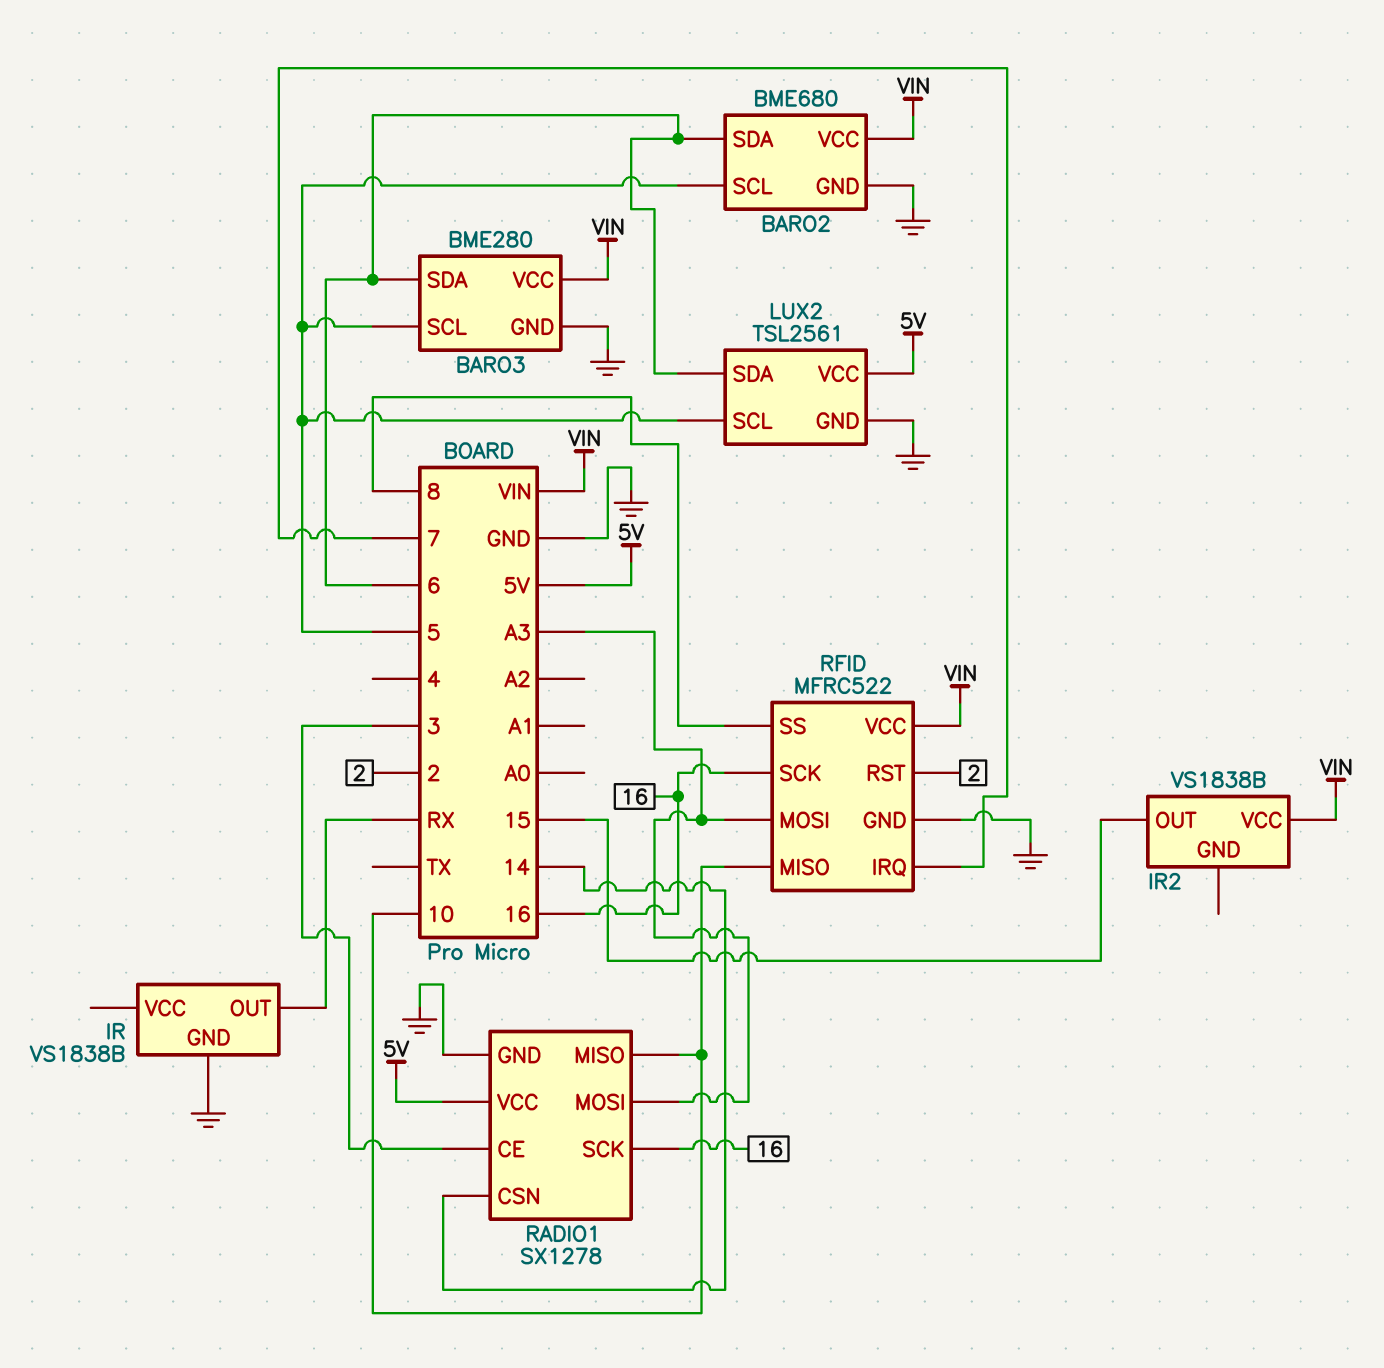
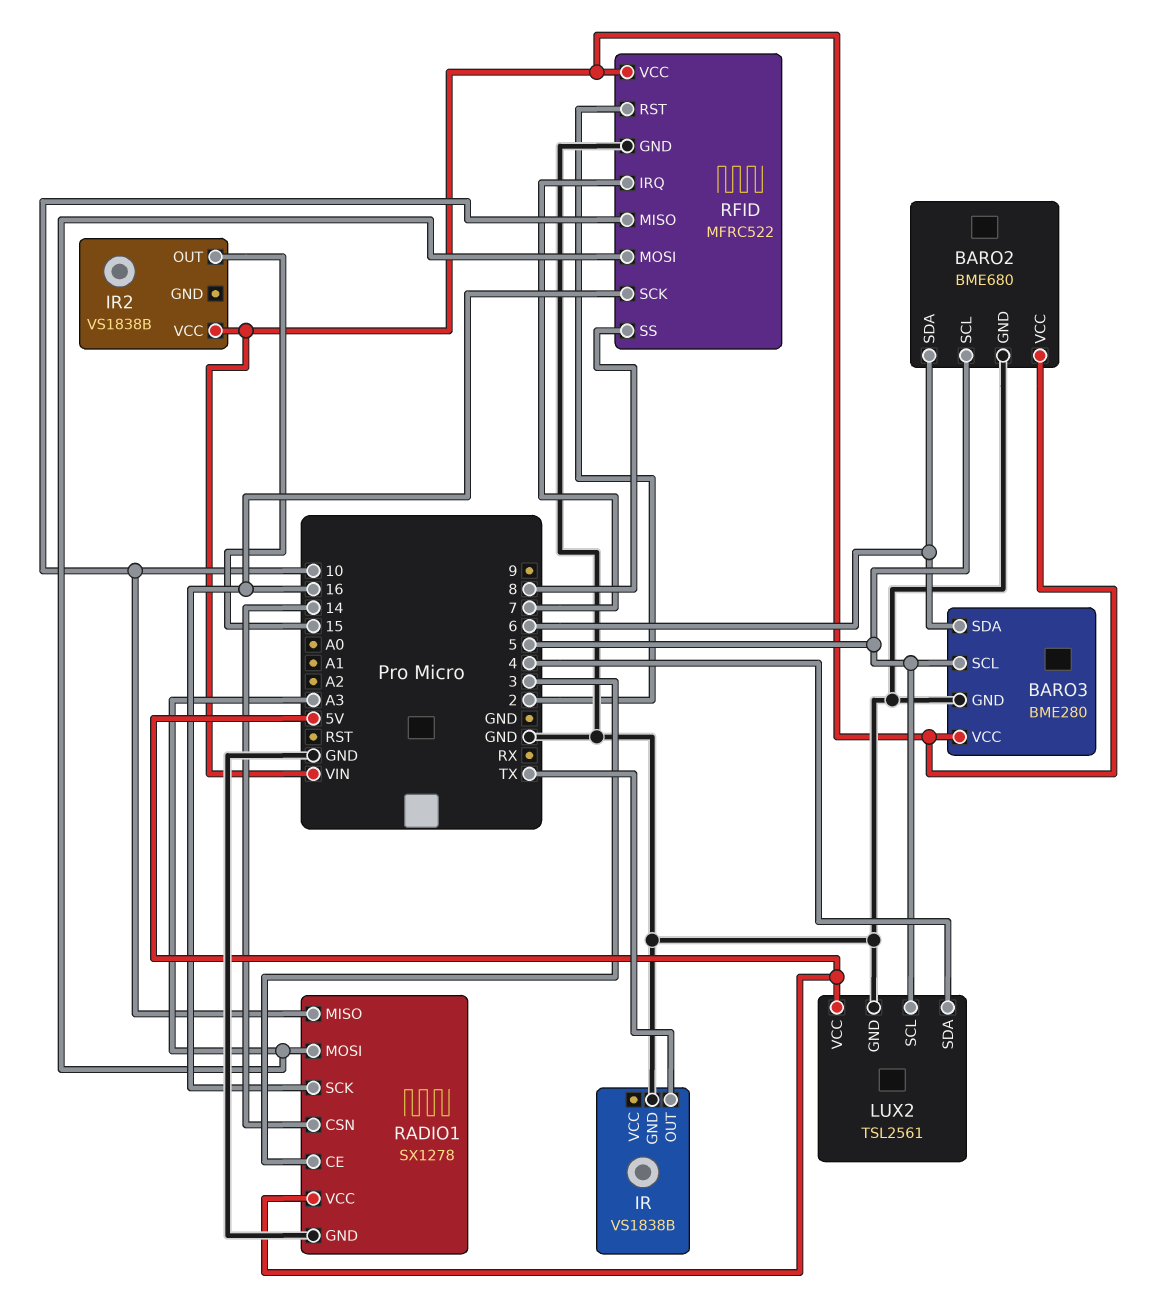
IR pin OUT: RX -> TX
LUX2 pin SDA: 6 -> 4

